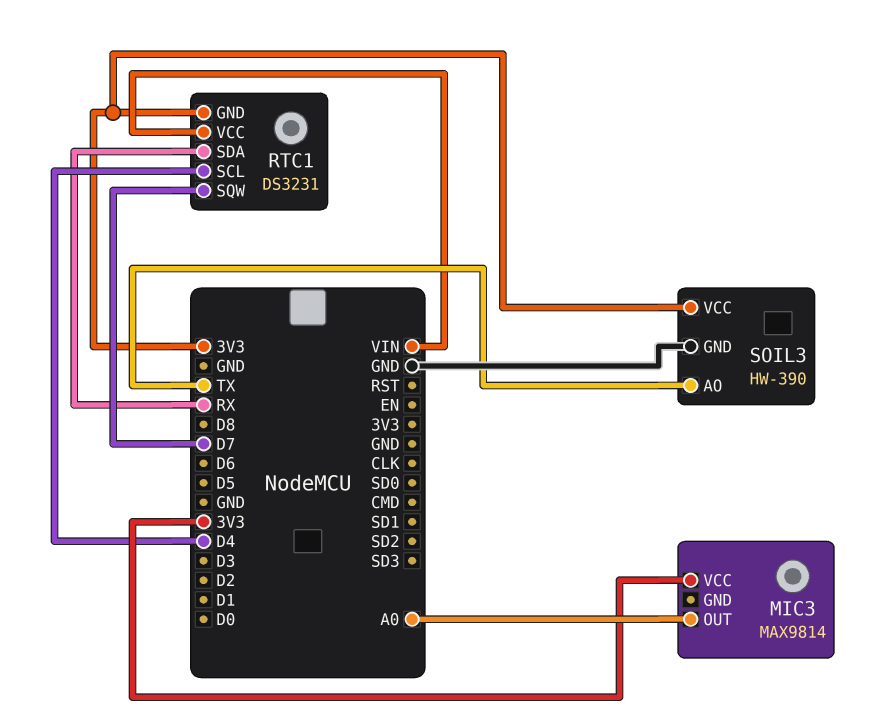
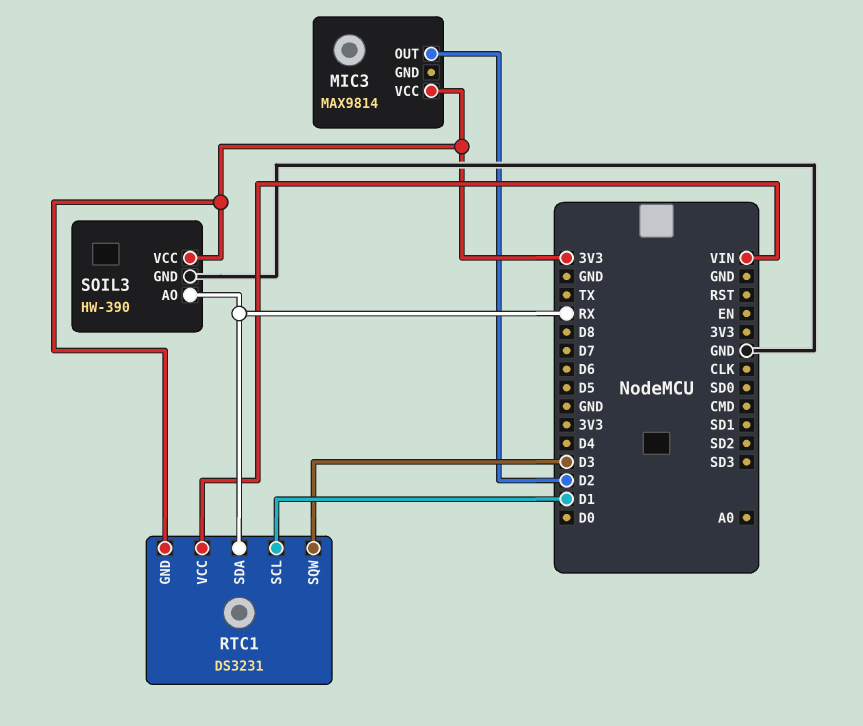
MIC3 pin OUT: A0 -> D2
RTC1 pin SCL: D4 -> D1
RTC1 pin SQW: D7 -> D3
SOIL3 pin AO: TX -> RX

